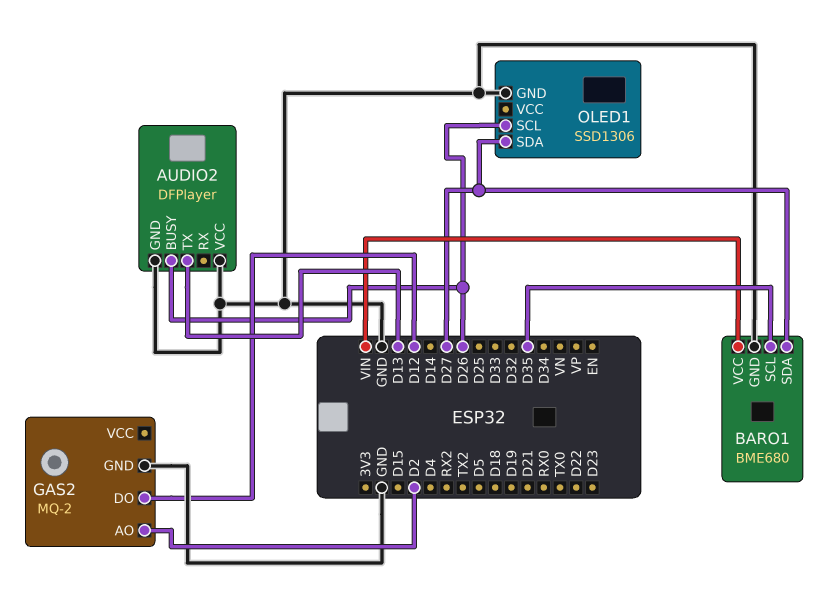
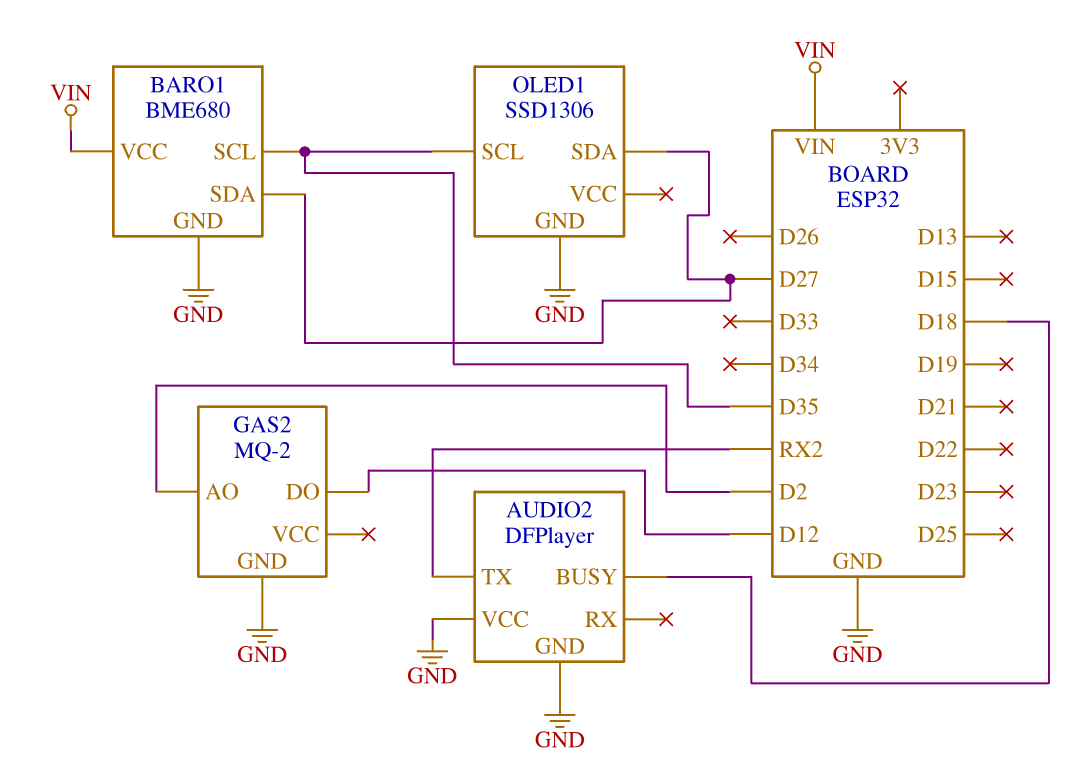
AUDIO2 pin BUSY: D26 -> D18
AUDIO2 pin TX: D13 -> RX2
OLED1 pin SCL: D26 -> D35

